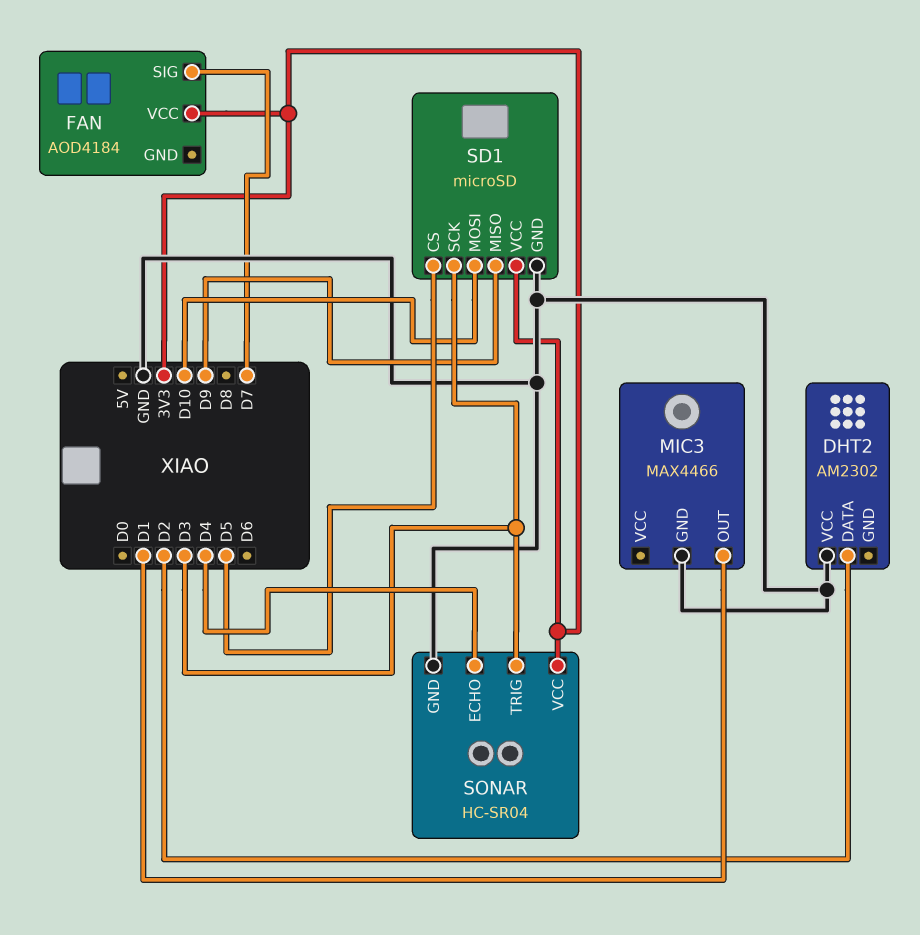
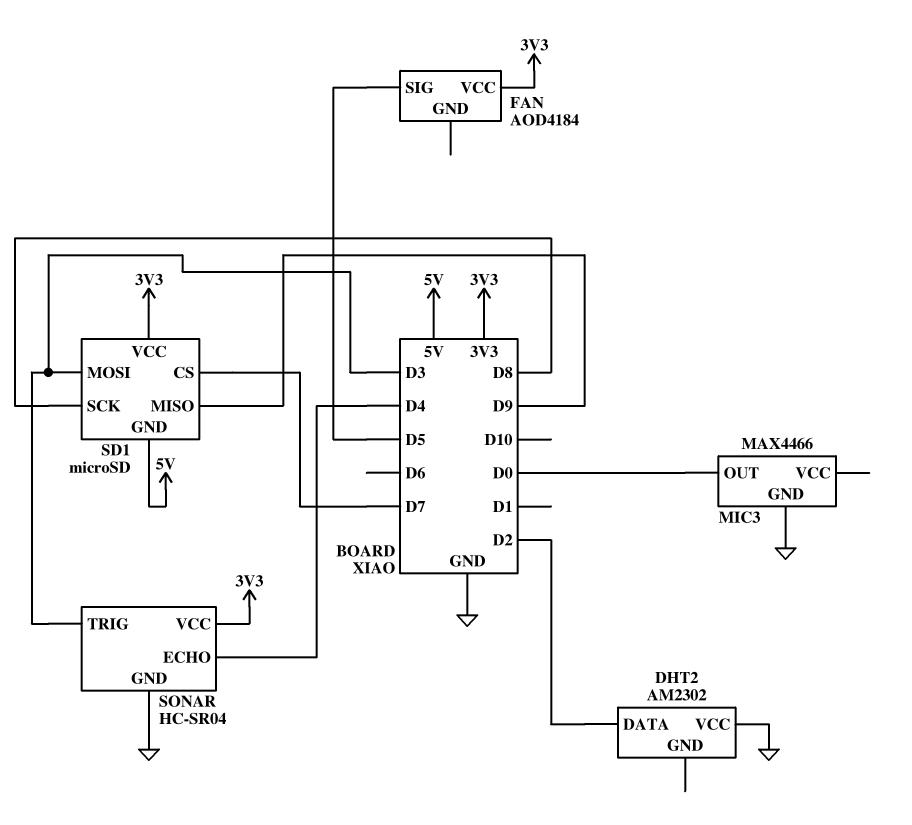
FAN pin SIG: D7 -> D5
MIC3 pin OUT: D1 -> D0
SD1 pin CS: D5 -> D7
SD1 pin GND: GND -> 5V
SD1 pin MOSI: D10 -> D3
SD1 pin SCK: D3 -> D8

